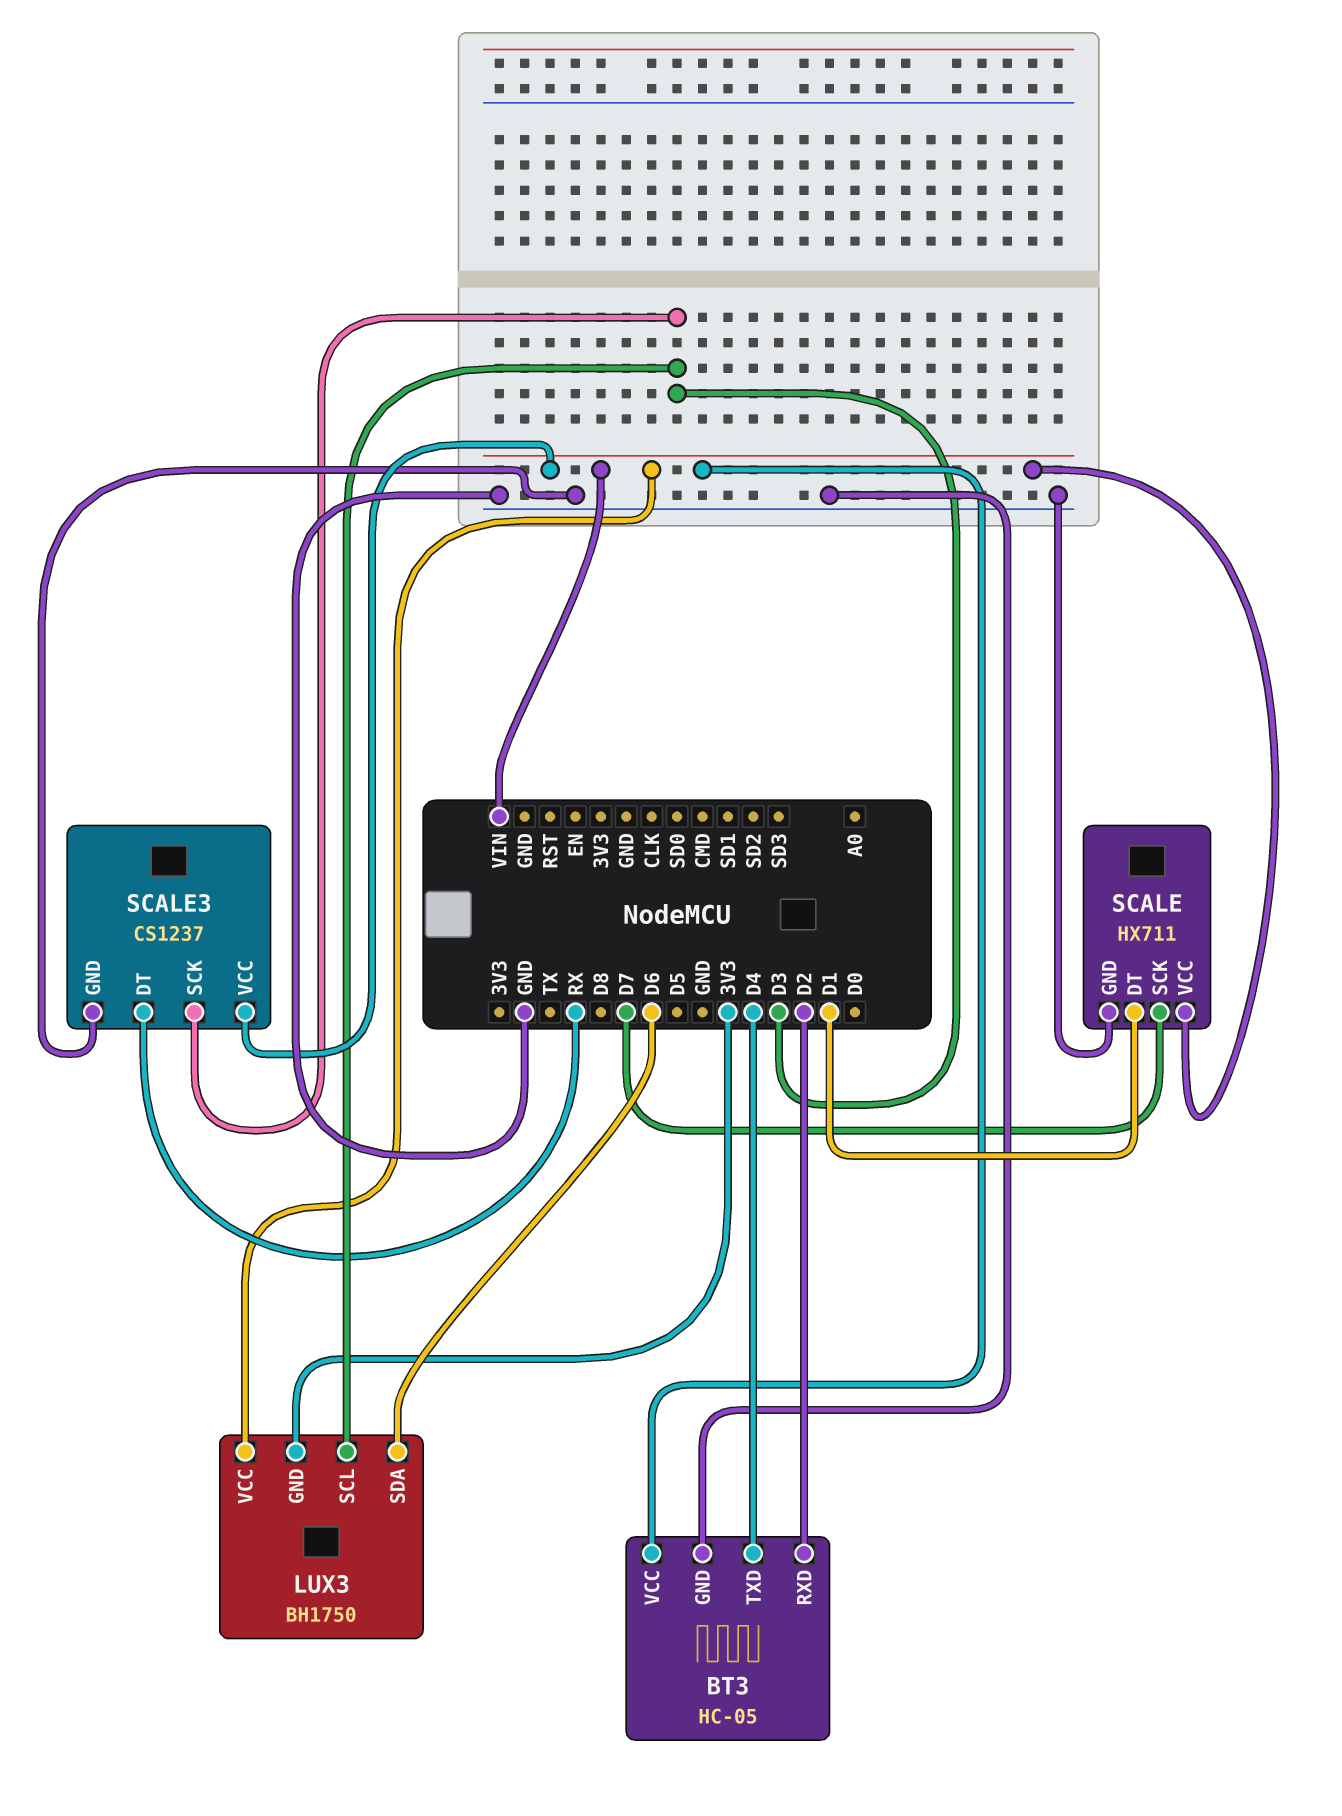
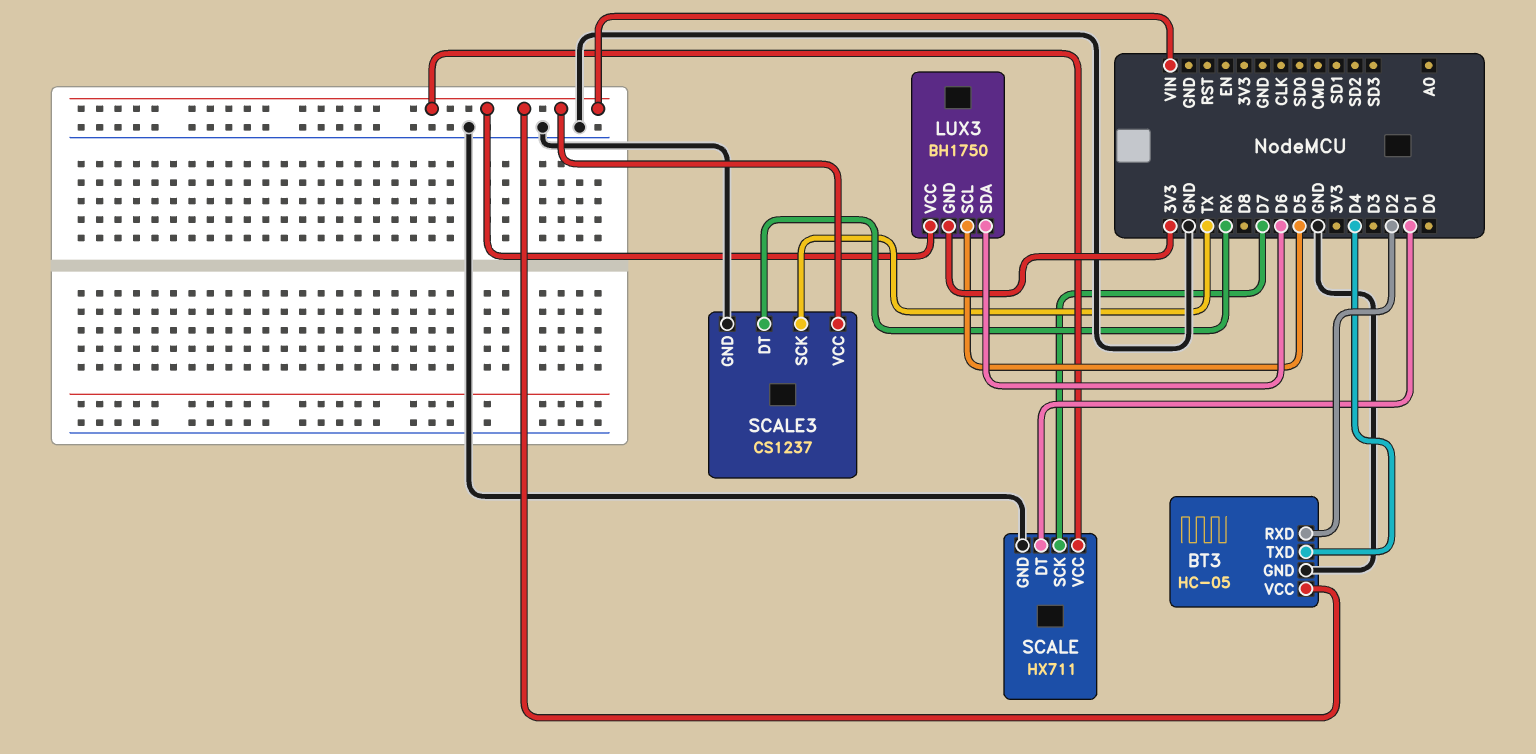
LUX3 pin SCL: D3 -> D5
SCALE3 pin SCK: D3 -> TX

